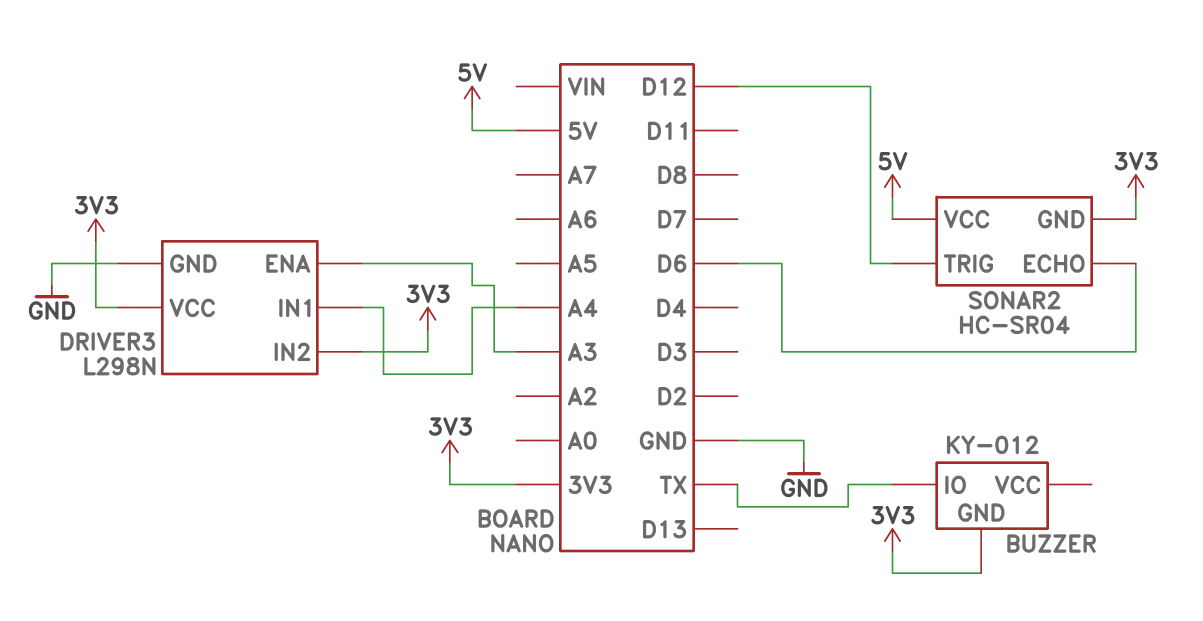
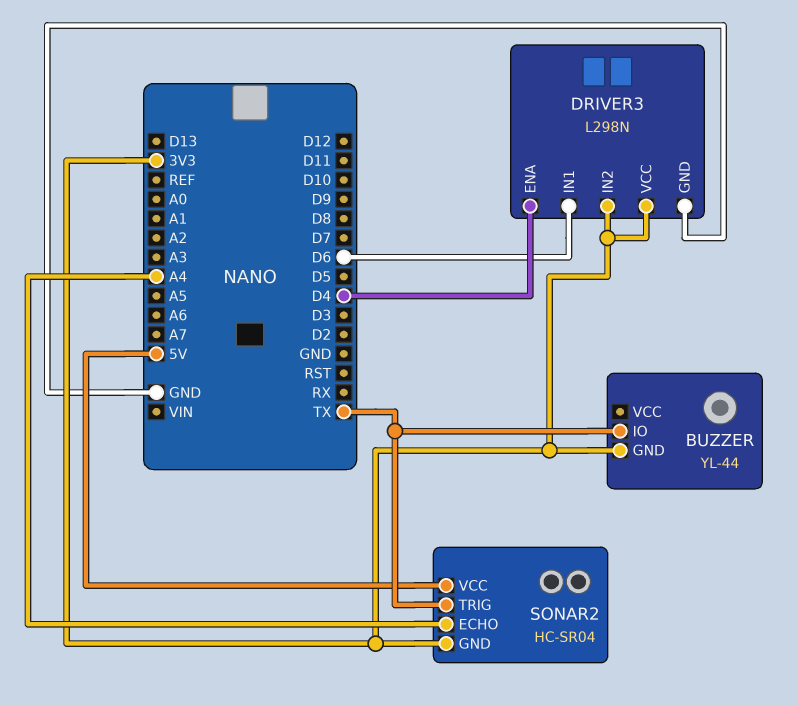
BUZZER: KY-012 -> YL-44
DRIVER3 pin ENA: A3 -> D4
DRIVER3 pin IN1: A4 -> D6
SONAR2 pin ECHO: D6 -> A4
SONAR2 pin TRIG: D12 -> TX

